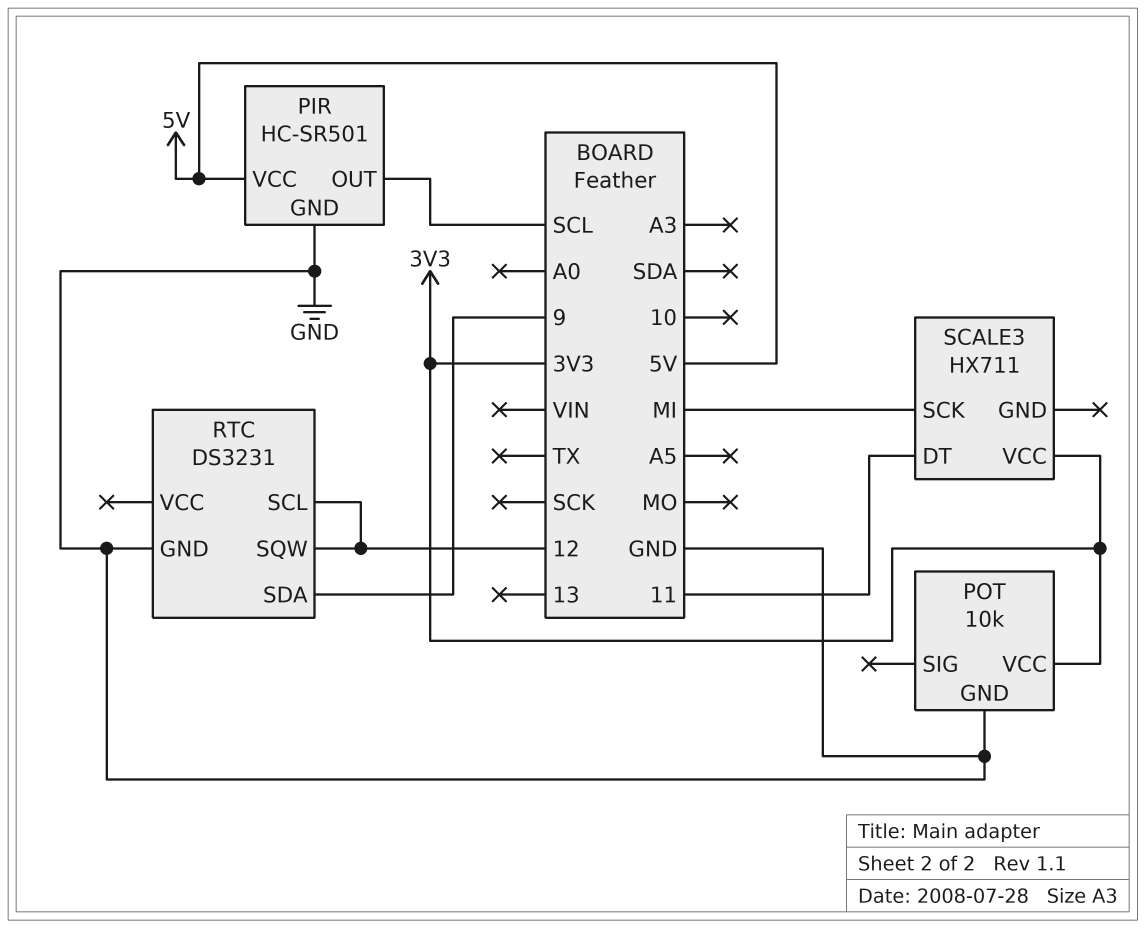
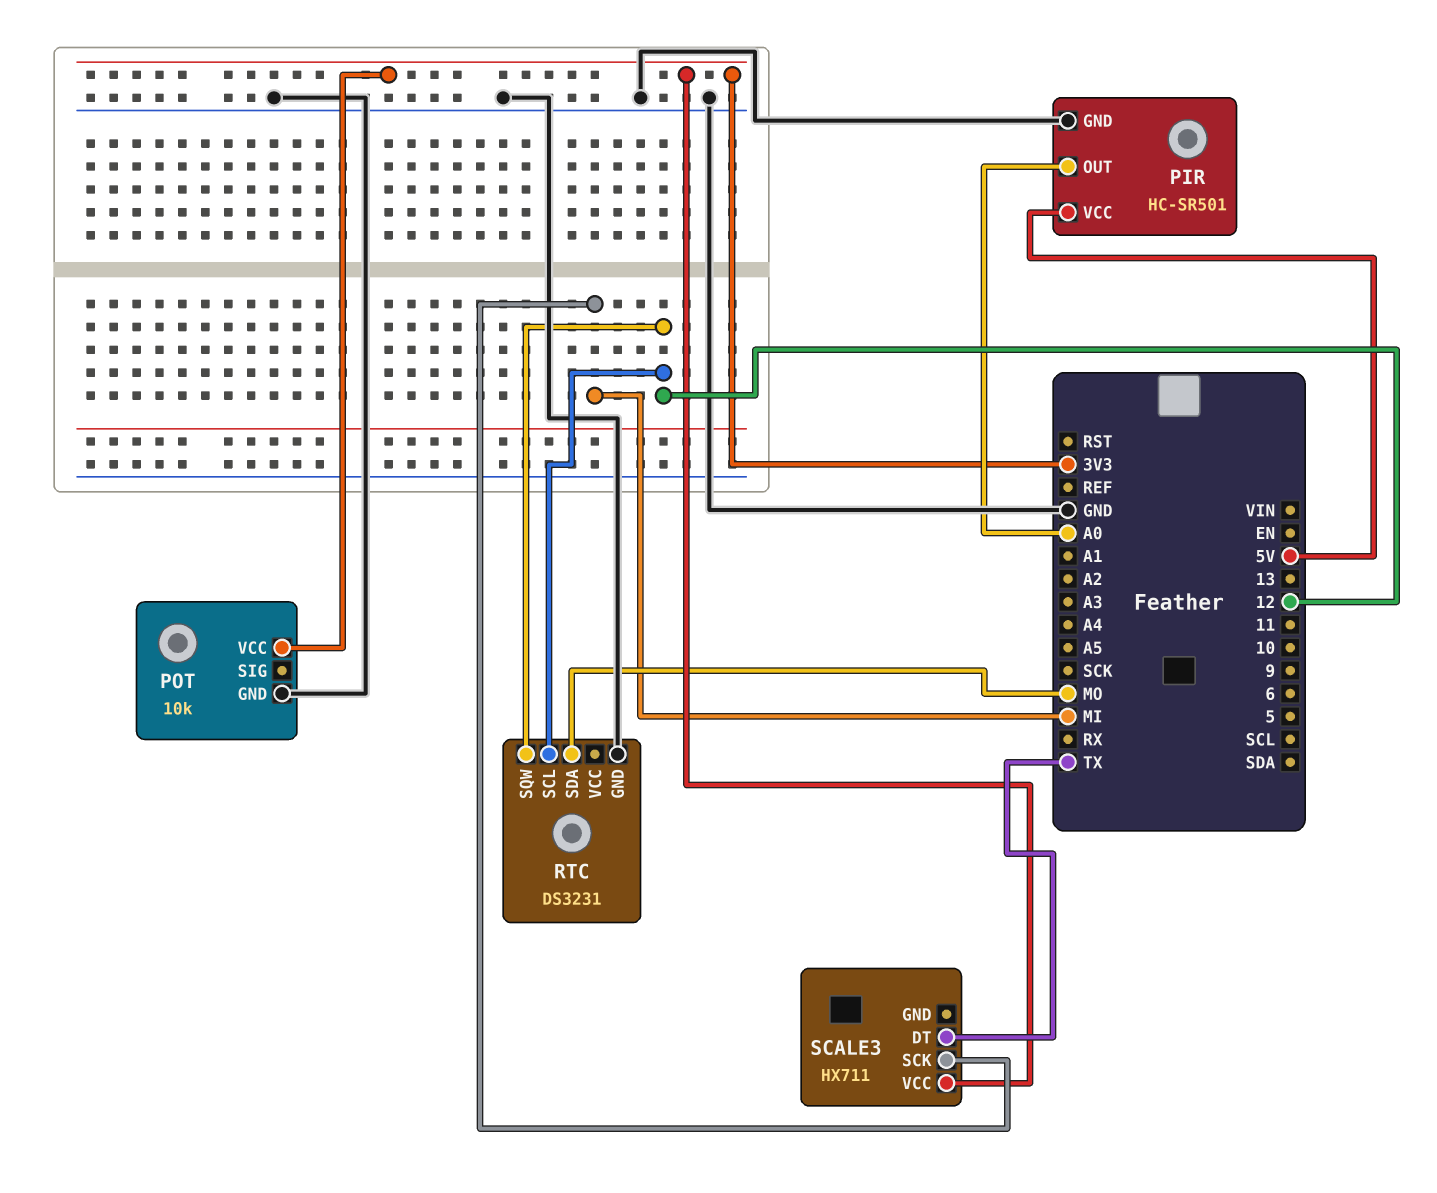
PIR pin OUT: SCL -> A0
RTC pin SDA: 9 -> MO
SCALE3 pin DT: 11 -> TX

